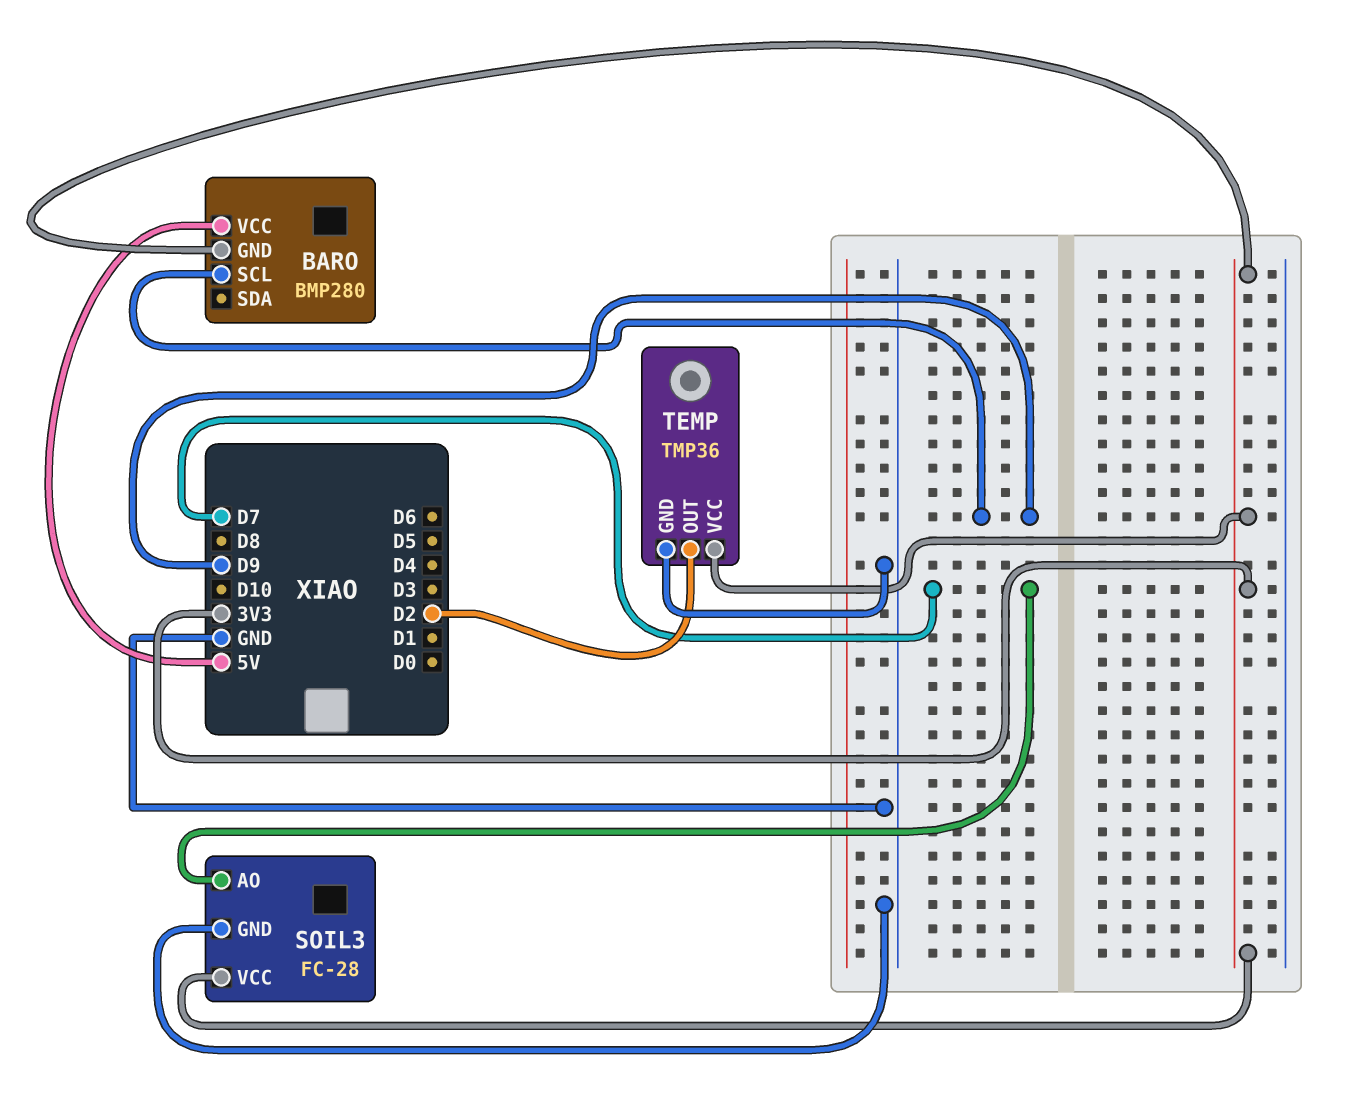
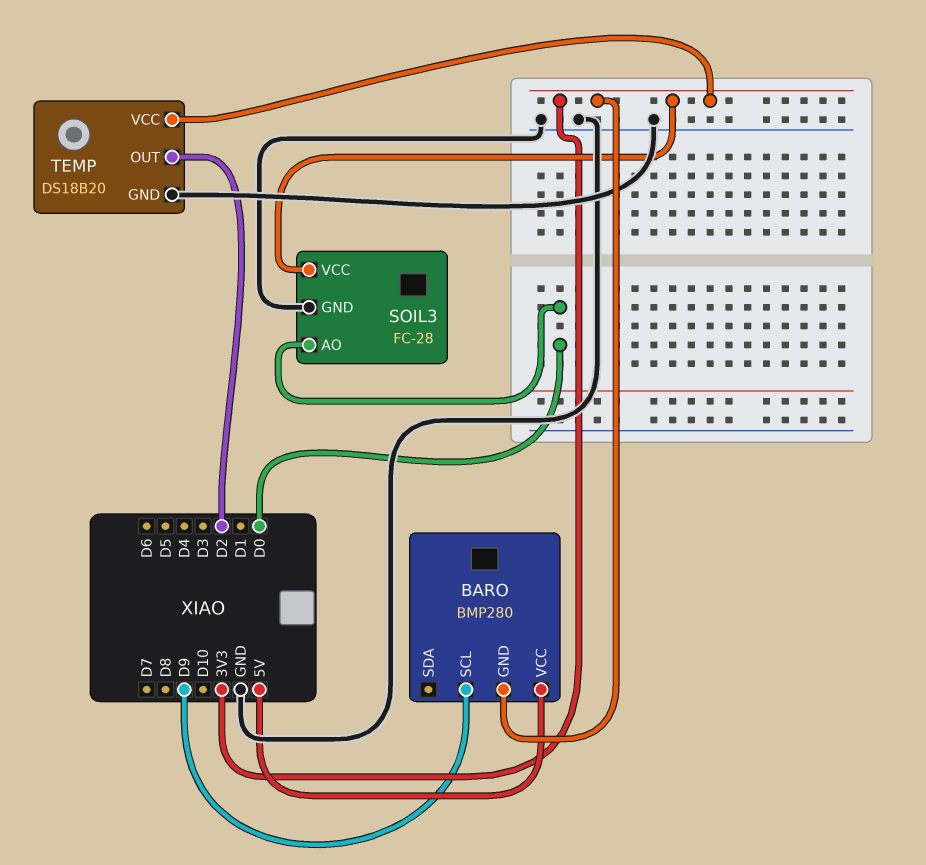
SOIL3 pin AO: D7 -> D0
TEMP: TMP36 -> DS18B20

